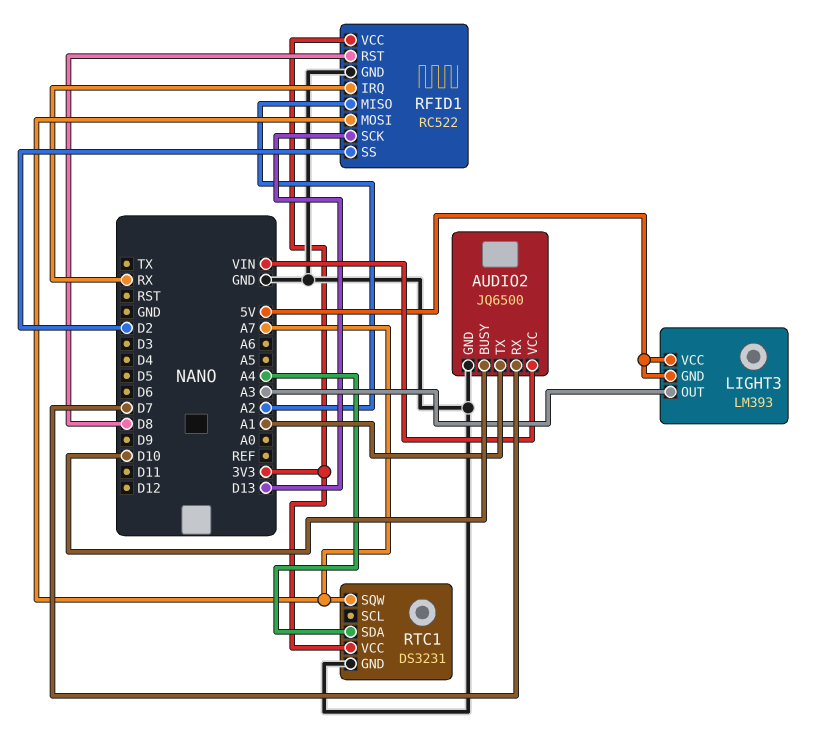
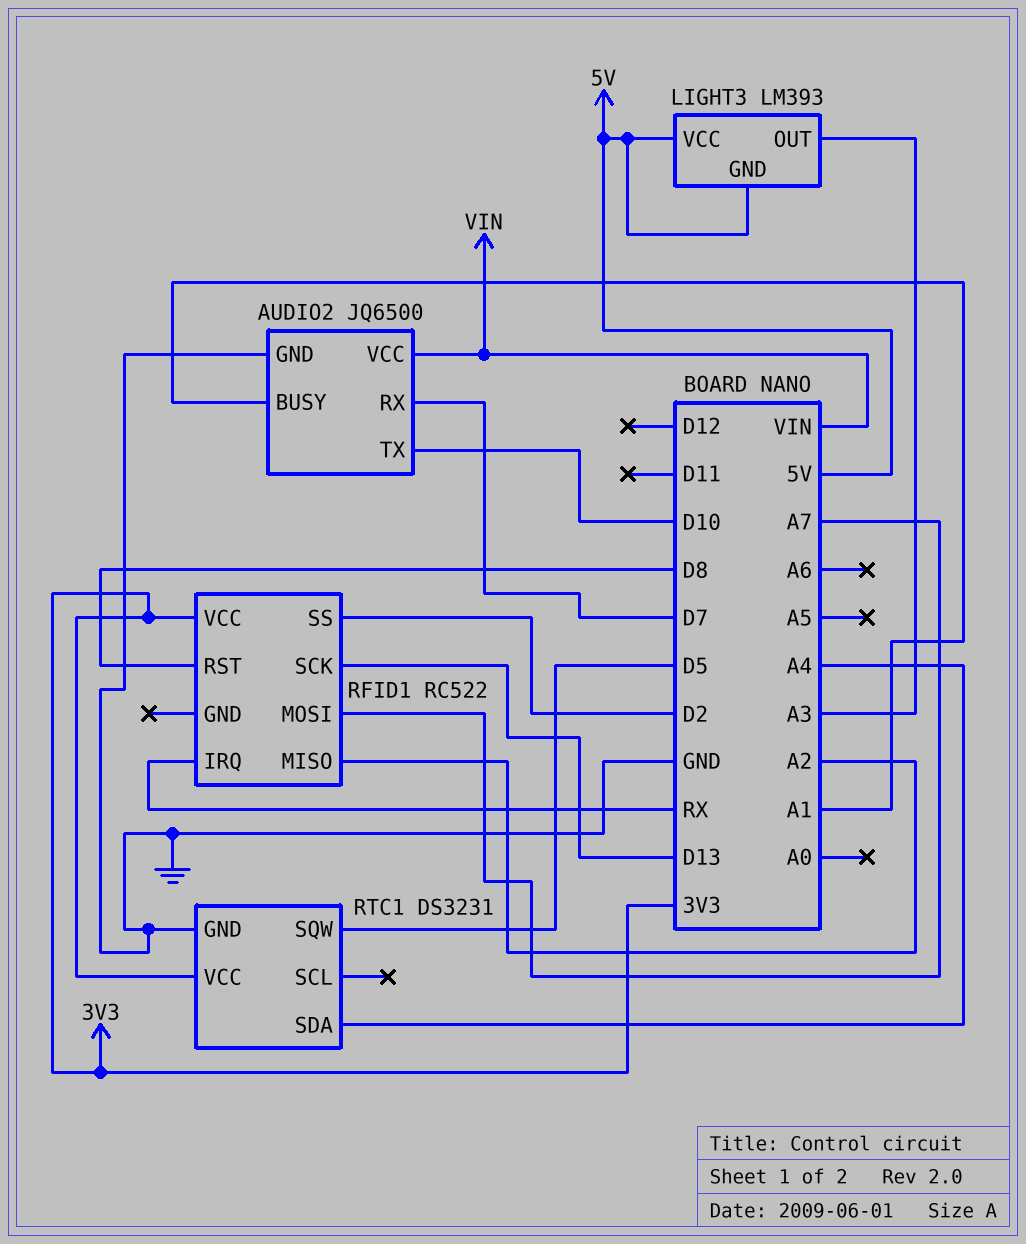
AUDIO2 pin BUSY: D10 -> A1
AUDIO2 pin TX: A1 -> D10
RFID1 pin GND: GND -> none
RTC1 pin SQW: A7 -> D5

